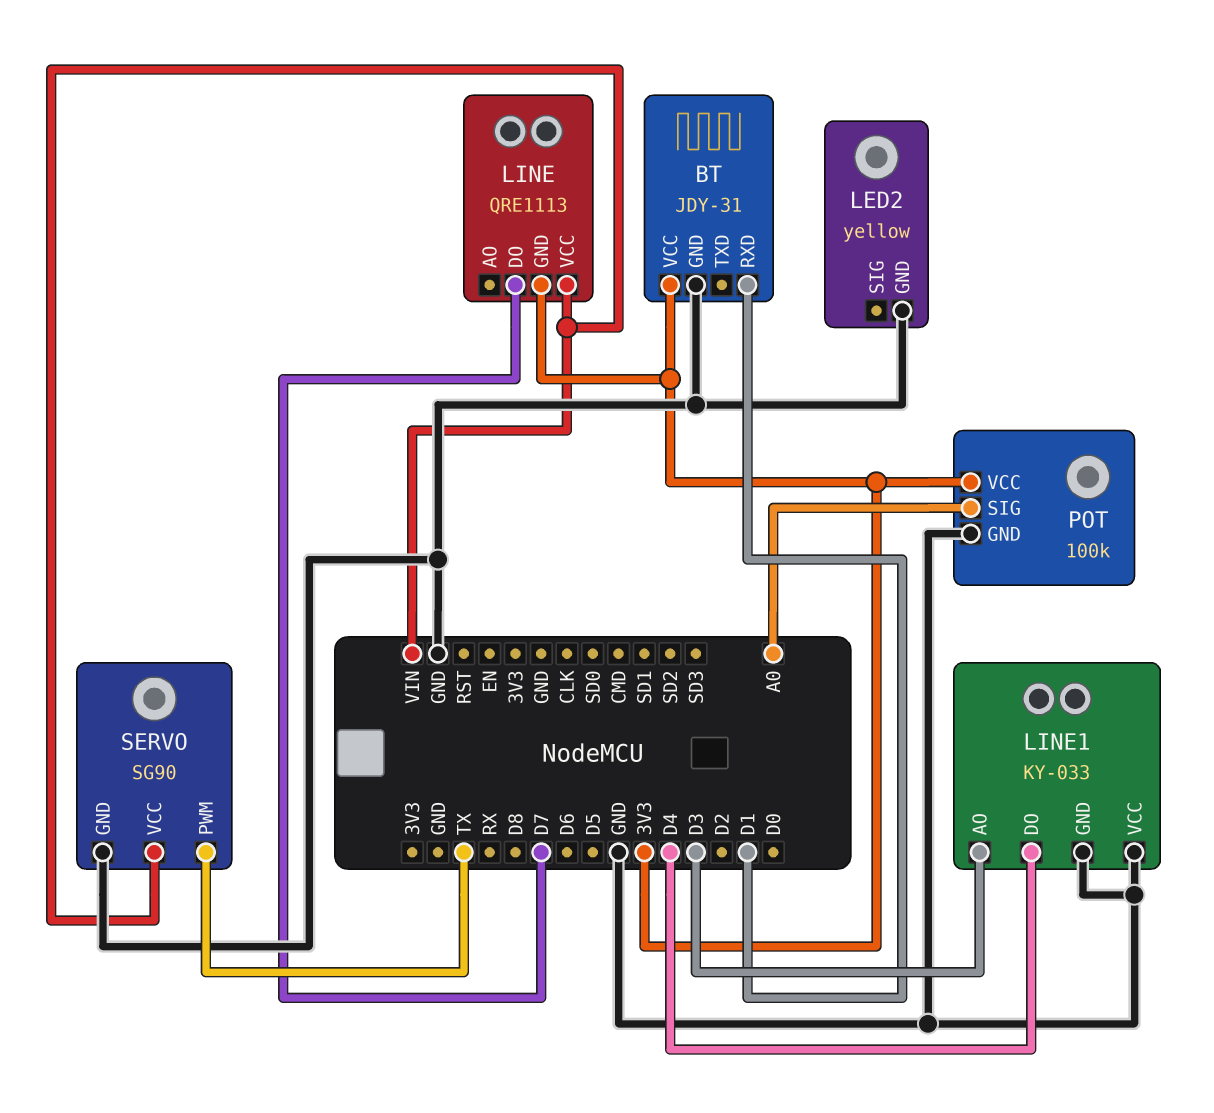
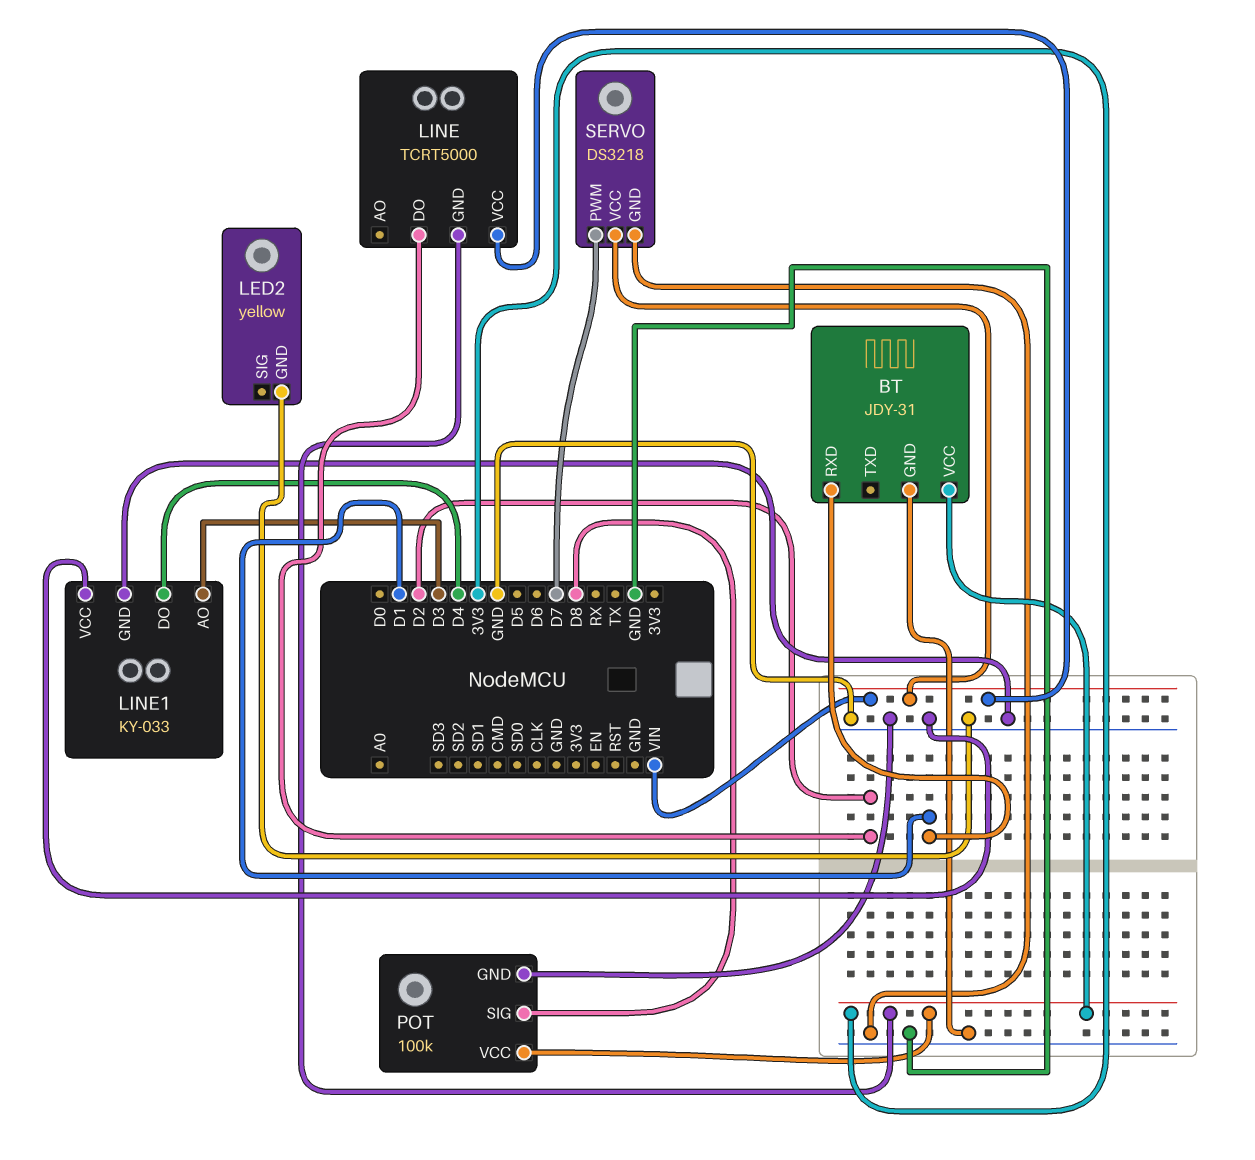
LINE: QRE1113 -> TCRT5000
LINE pin DO: D7 -> D2
POT pin SIG: A0 -> D8
SERVO: SG90 -> DS3218
SERVO pin PWM: TX -> D7

